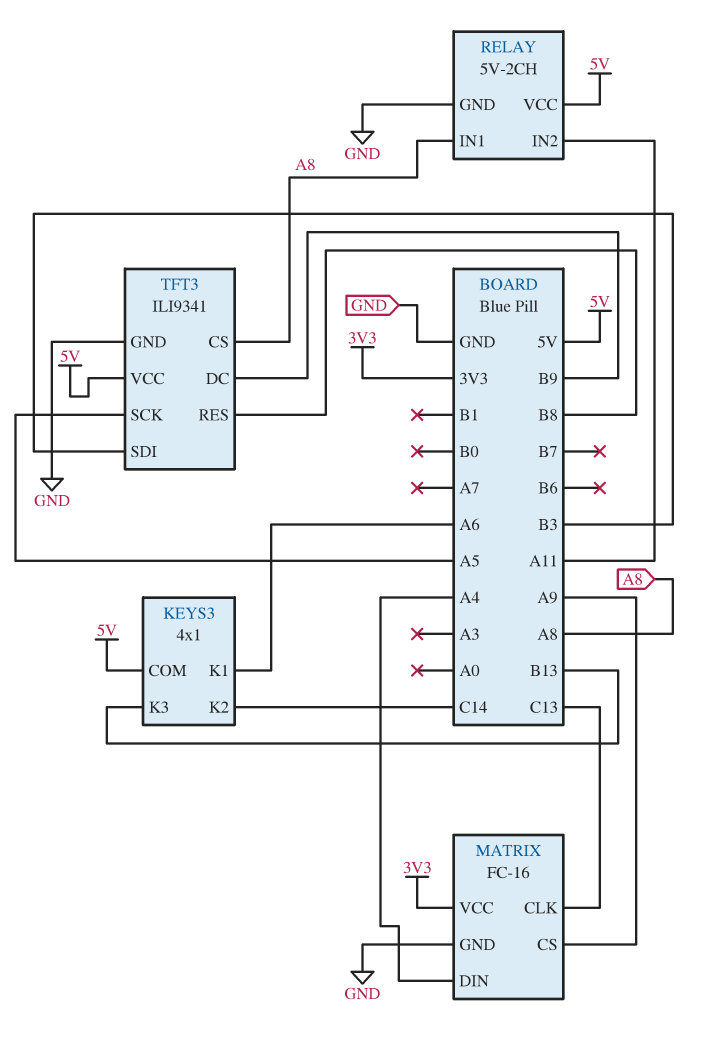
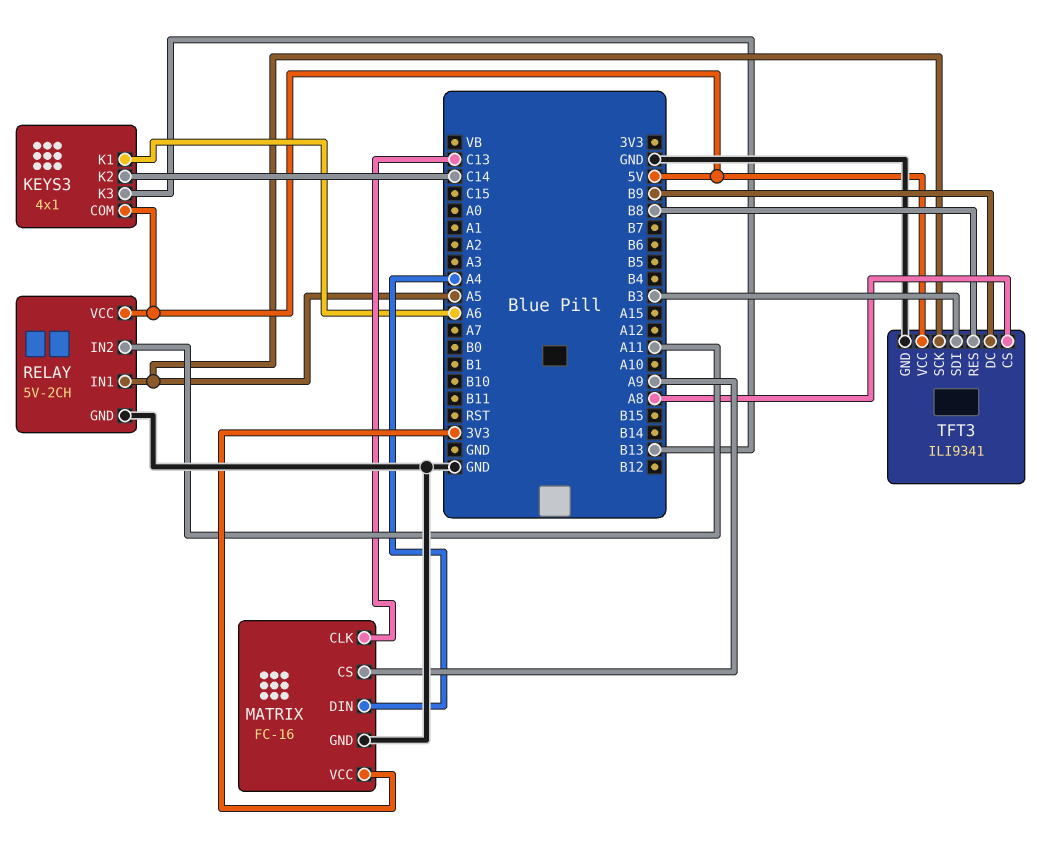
RELAY pin IN1: A8 -> A5

